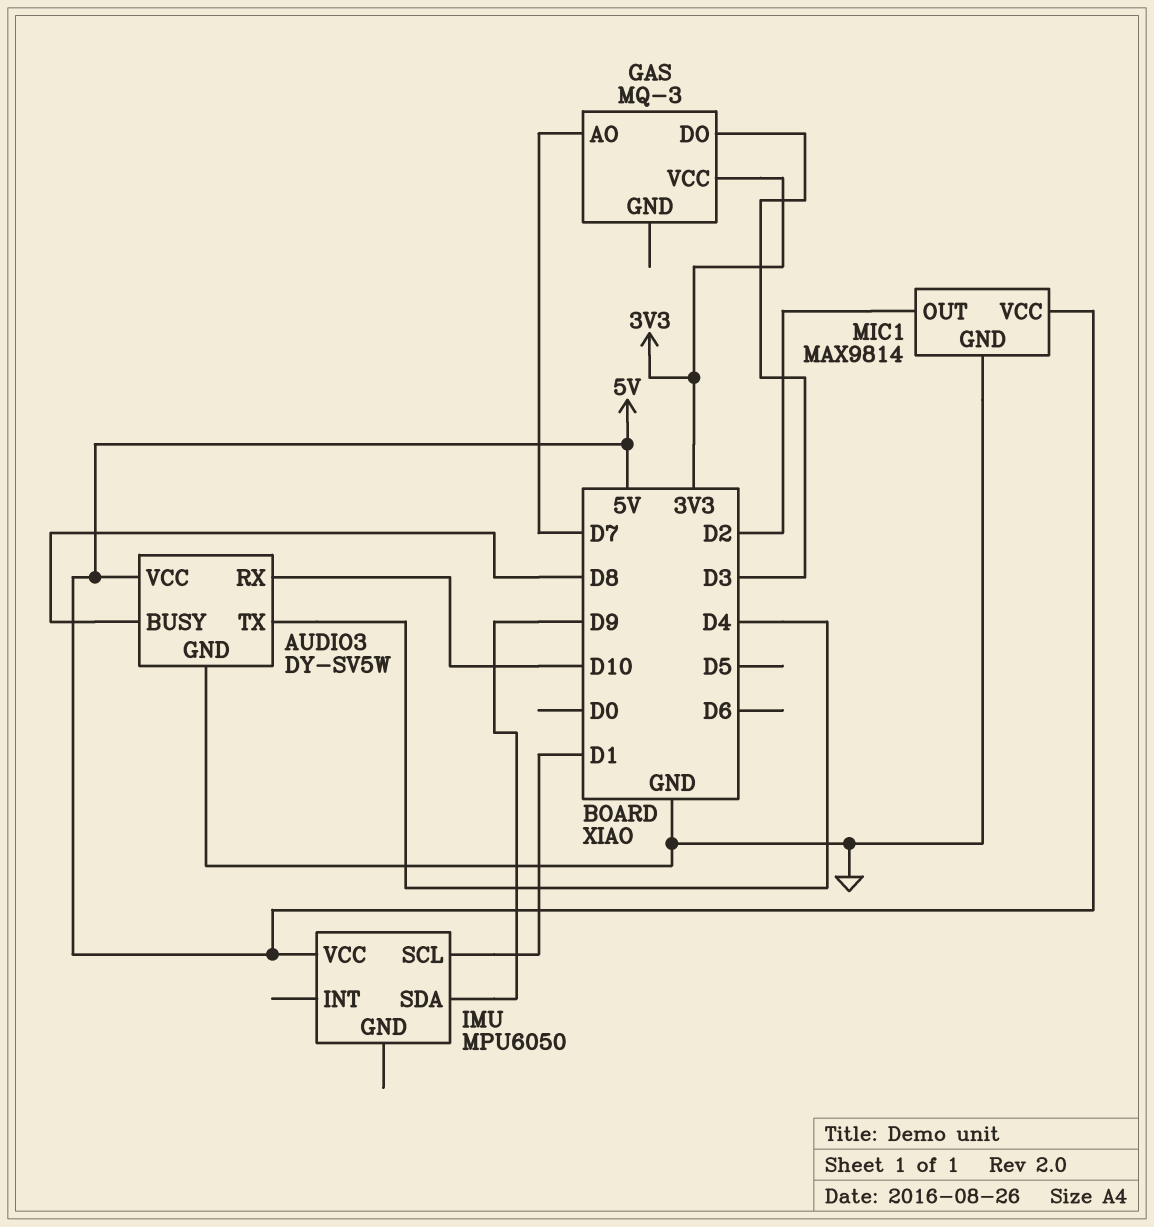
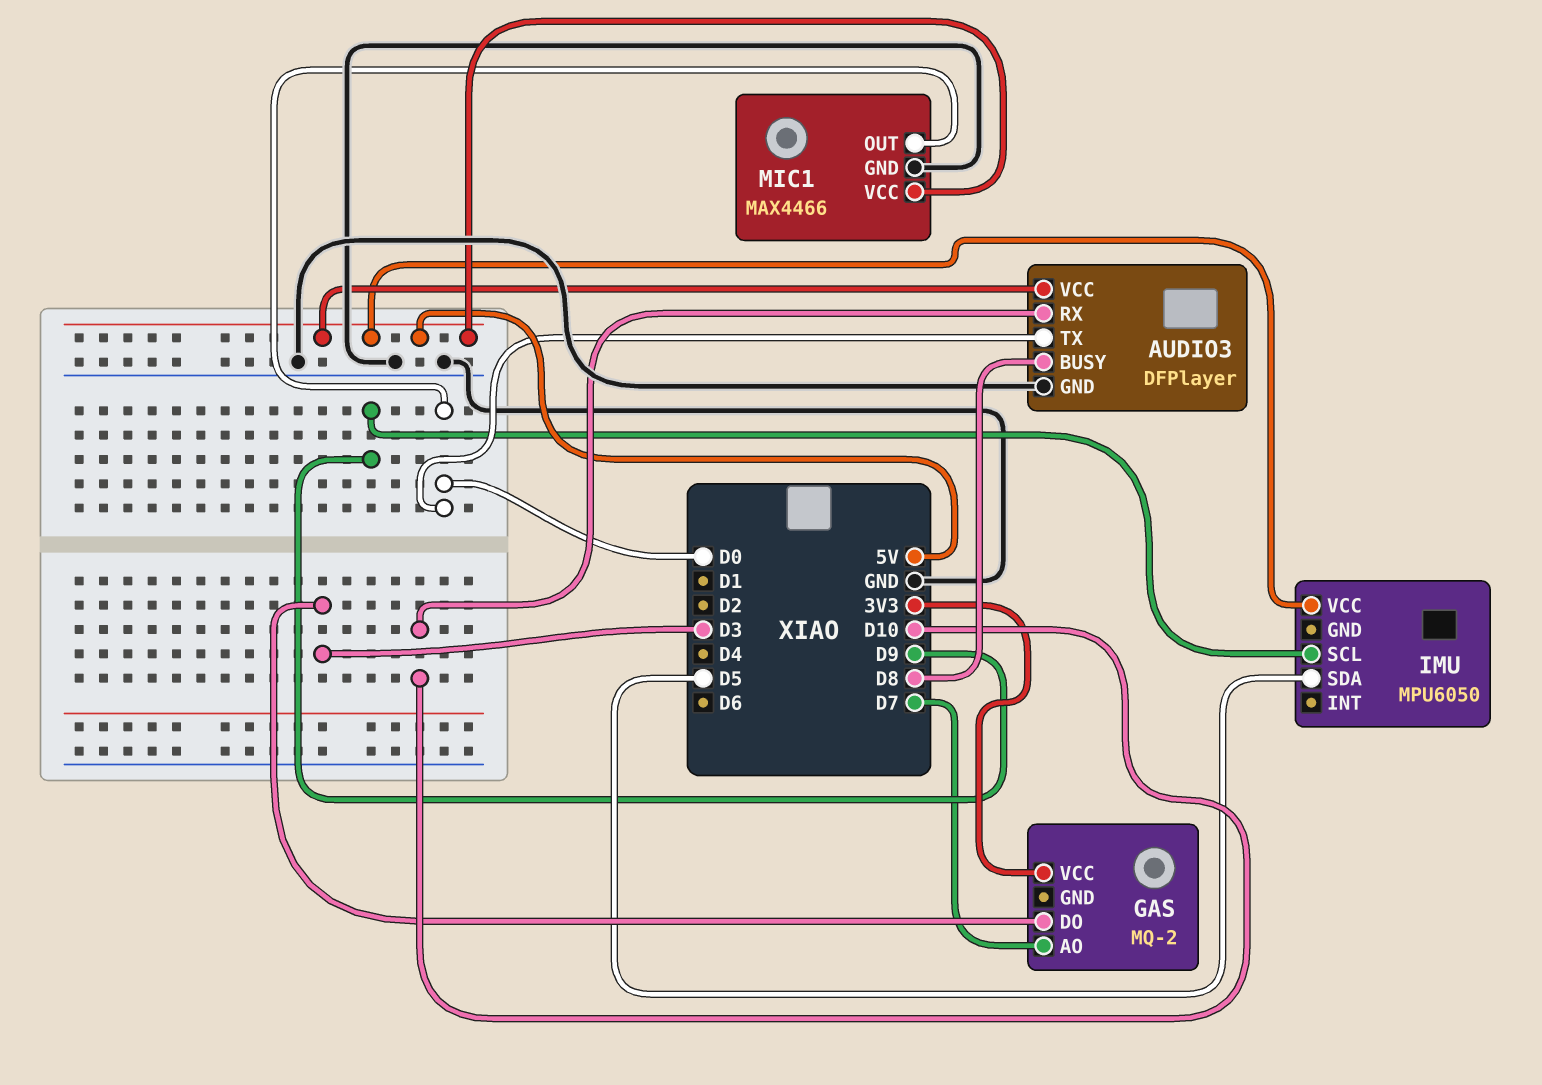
AUDIO3: DY-SV5W -> DFPlayer
AUDIO3 pin TX: D4 -> D0
GAS: MQ-3 -> MQ-2
IMU pin SCL: D1 -> D9
IMU pin SDA: D9 -> D5
MIC1: MAX9814 -> MAX4466
MIC1 pin OUT: D2 -> D0

